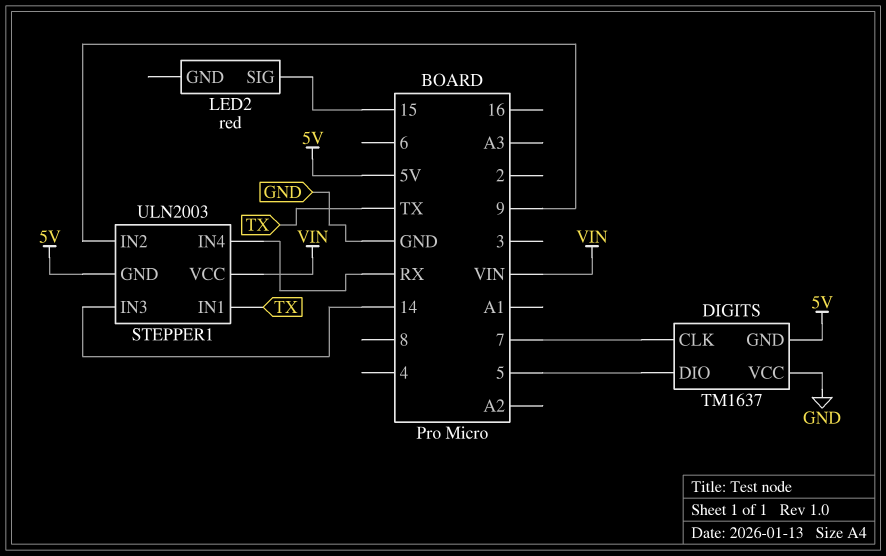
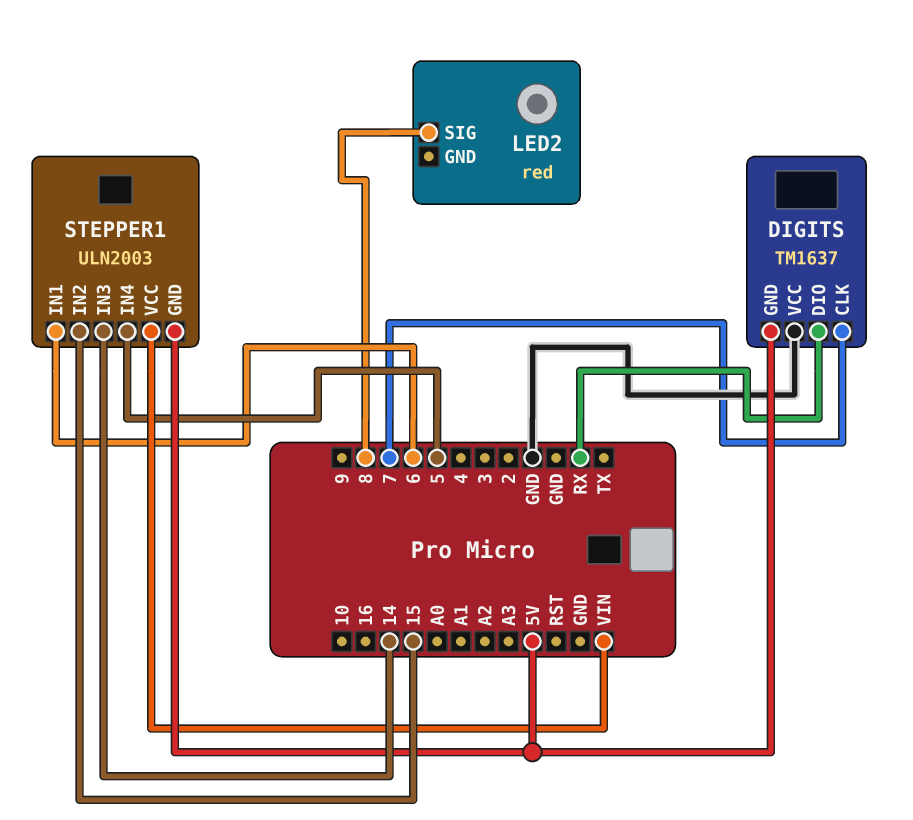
DIGITS pin DIO: 5 -> RX
LED2 pin SIG: 15 -> 8
STEPPER1 pin IN1: TX -> 6
STEPPER1 pin IN2: 9 -> 15
STEPPER1 pin IN4: RX -> 5

